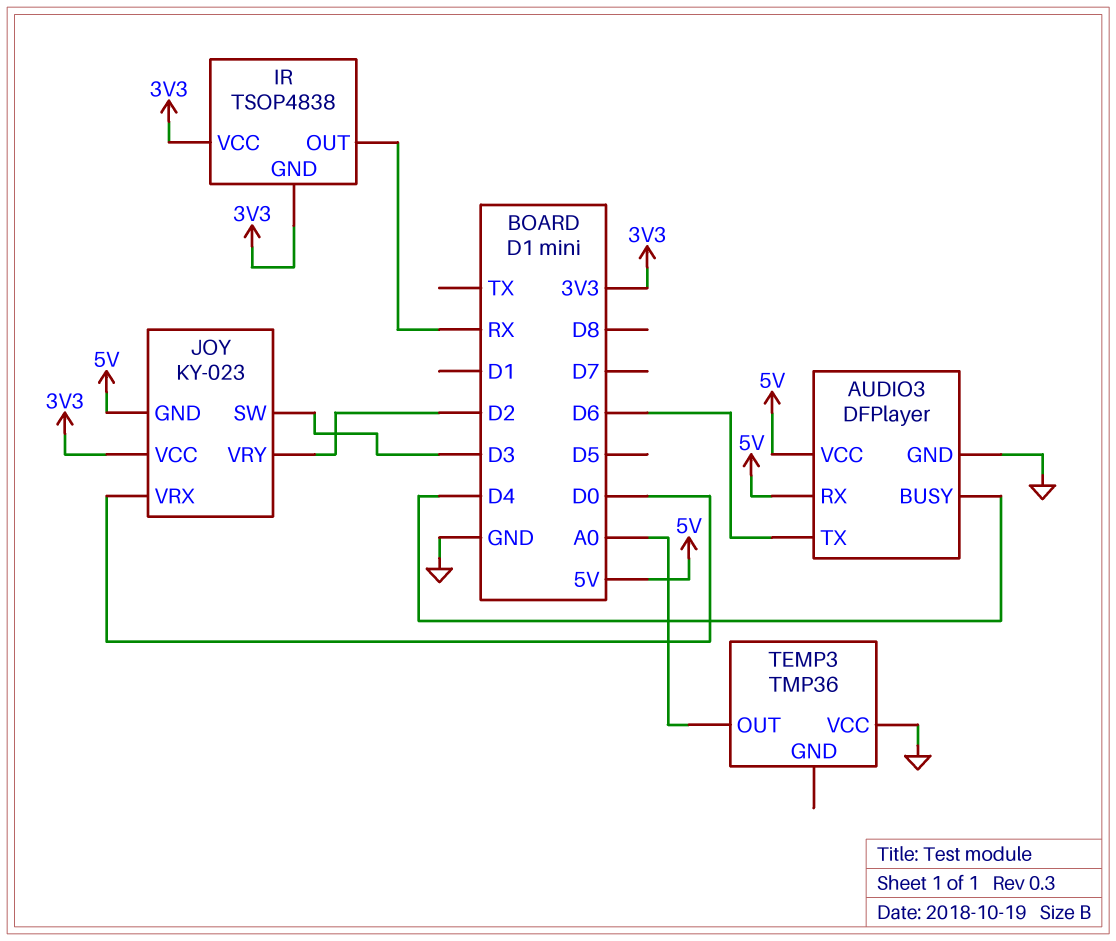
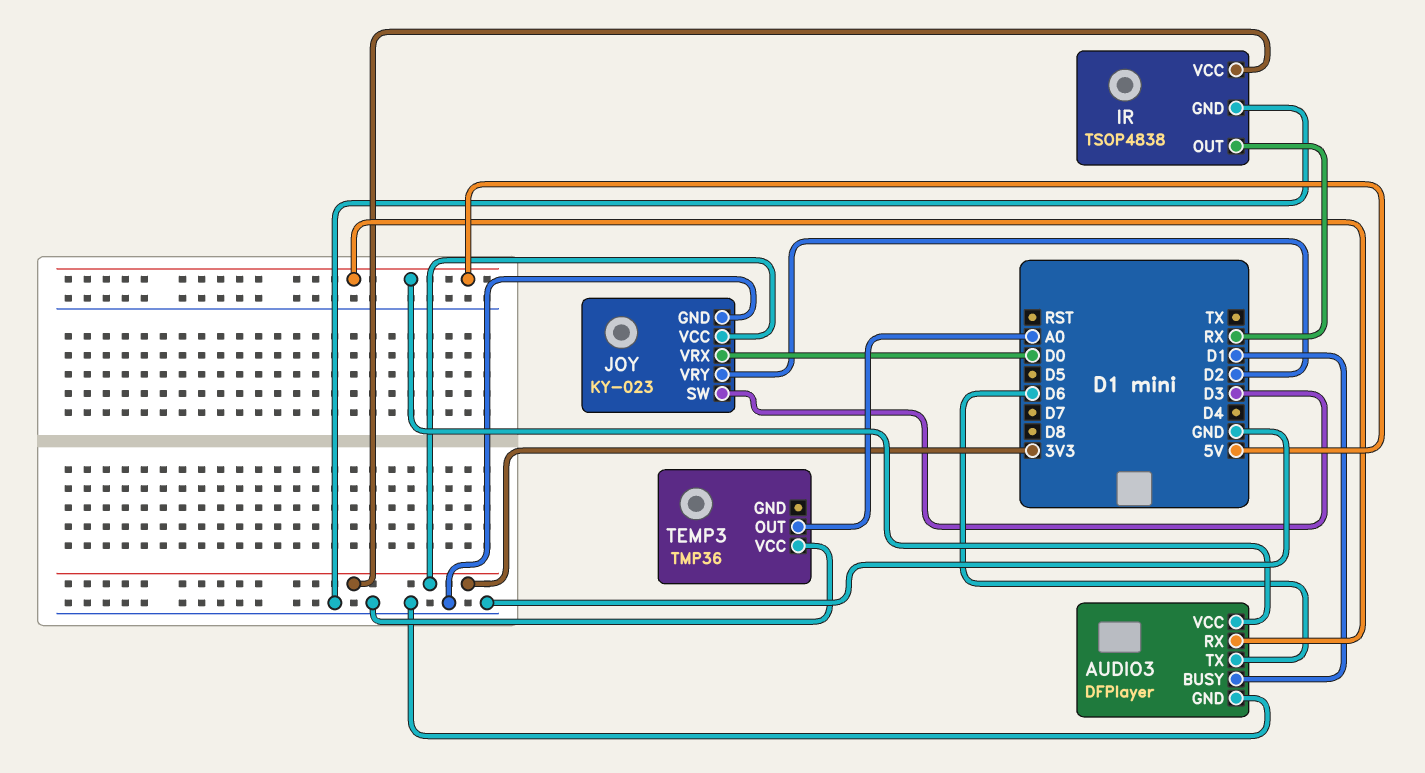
AUDIO3 pin BUSY: D4 -> D1
IR pin GND: 3V3 -> GND
JOY pin GND: 5V -> GND

